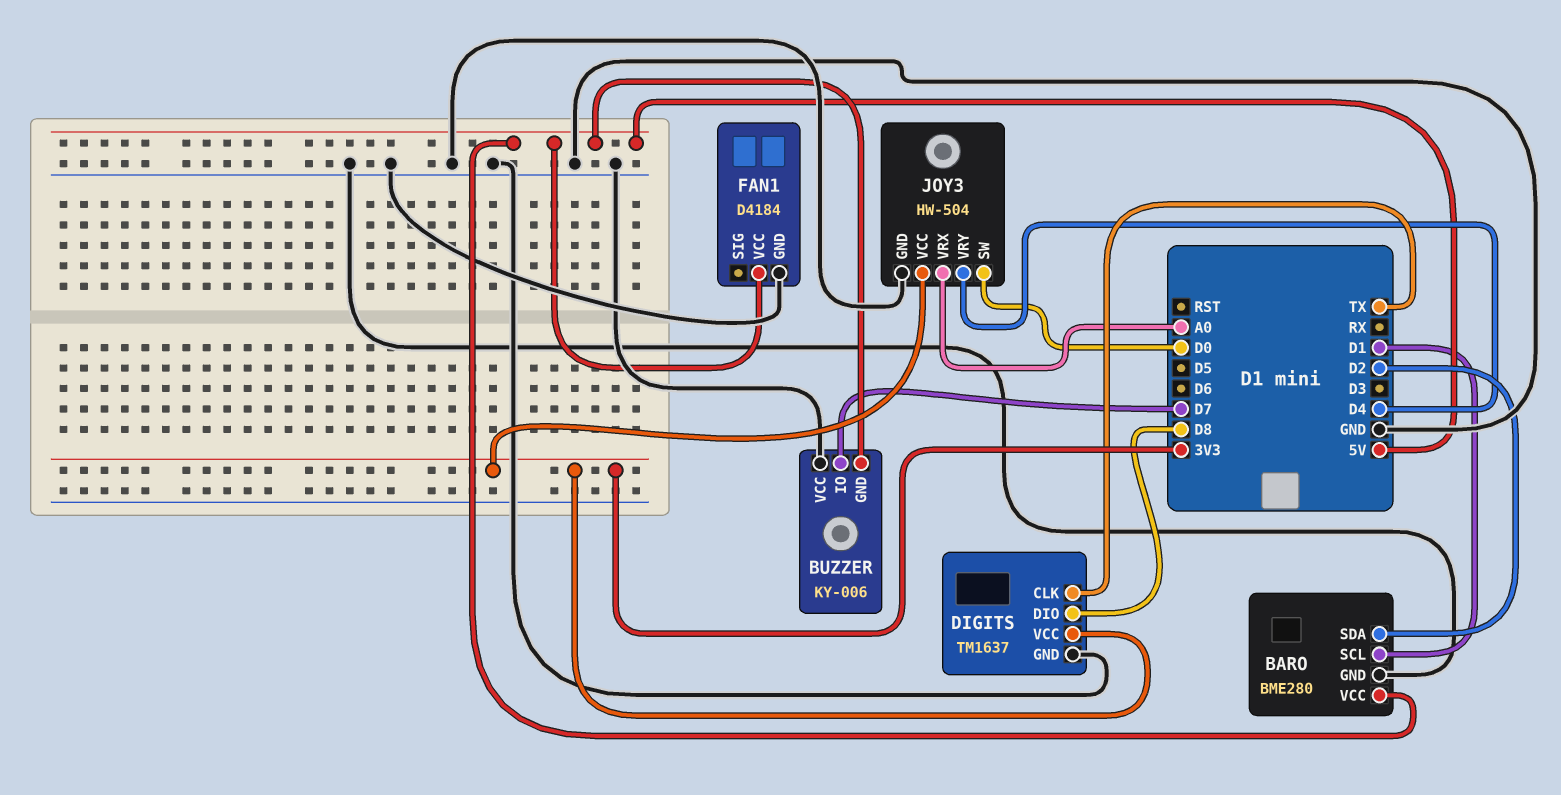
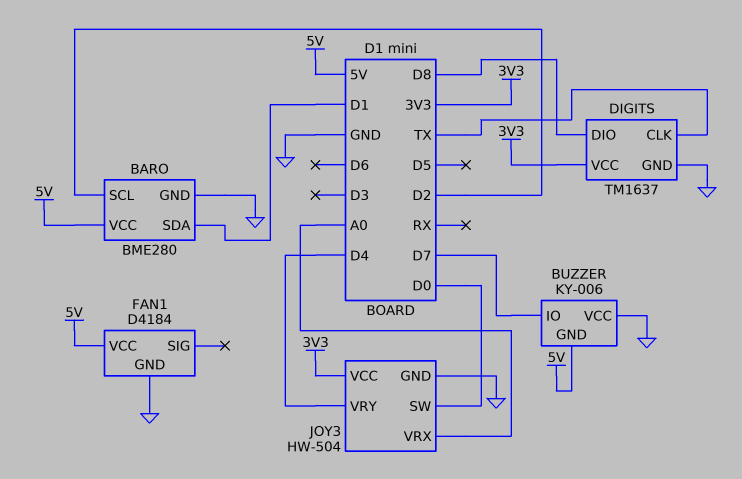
BARO pin SCL: D1 -> D2
BARO pin SDA: D2 -> D1

